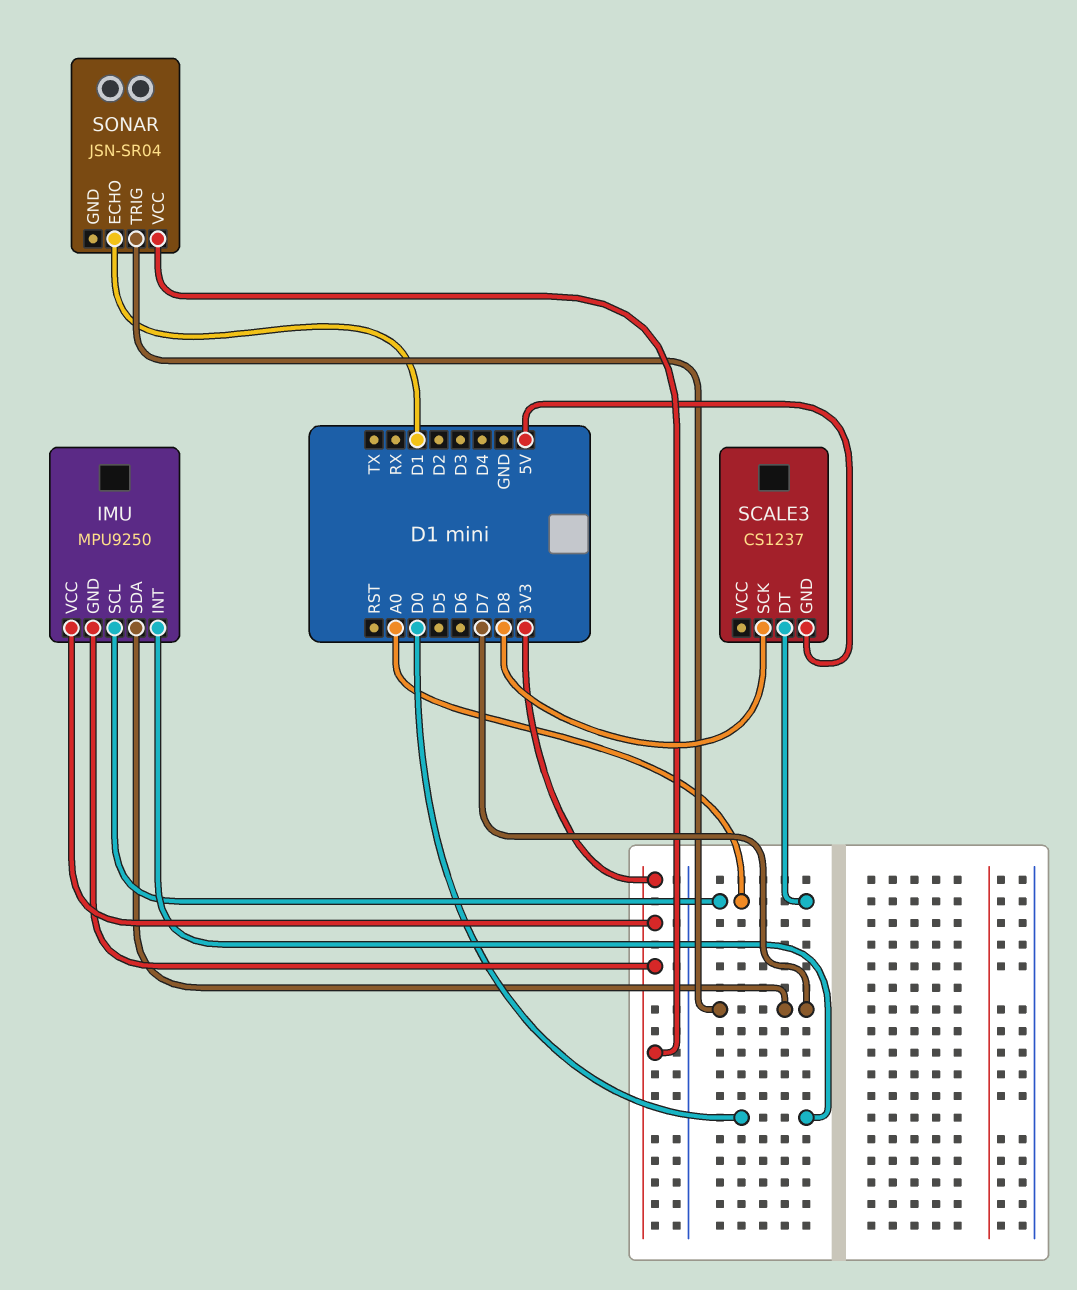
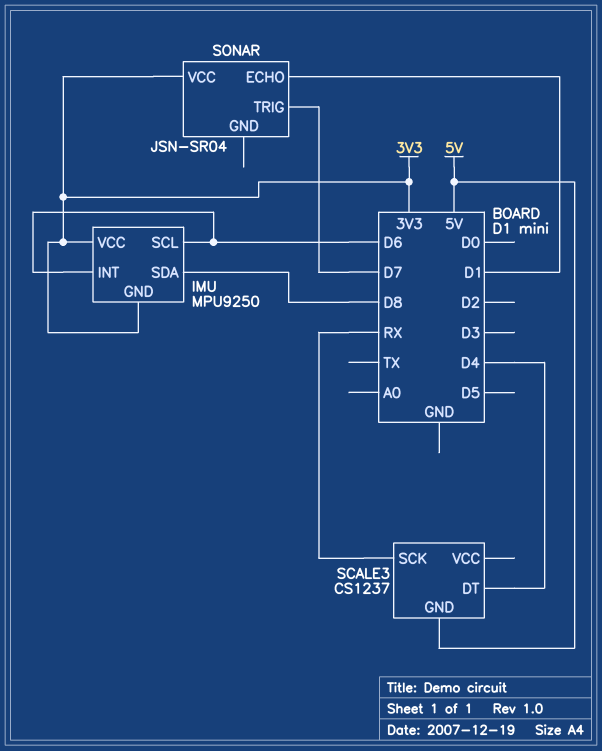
IMU pin INT: D0 -> D6
IMU pin SCL: A0 -> D6
IMU pin SDA: D7 -> D8
SCALE3 pin DT: A0 -> D4
SCALE3 pin SCK: D8 -> RX

